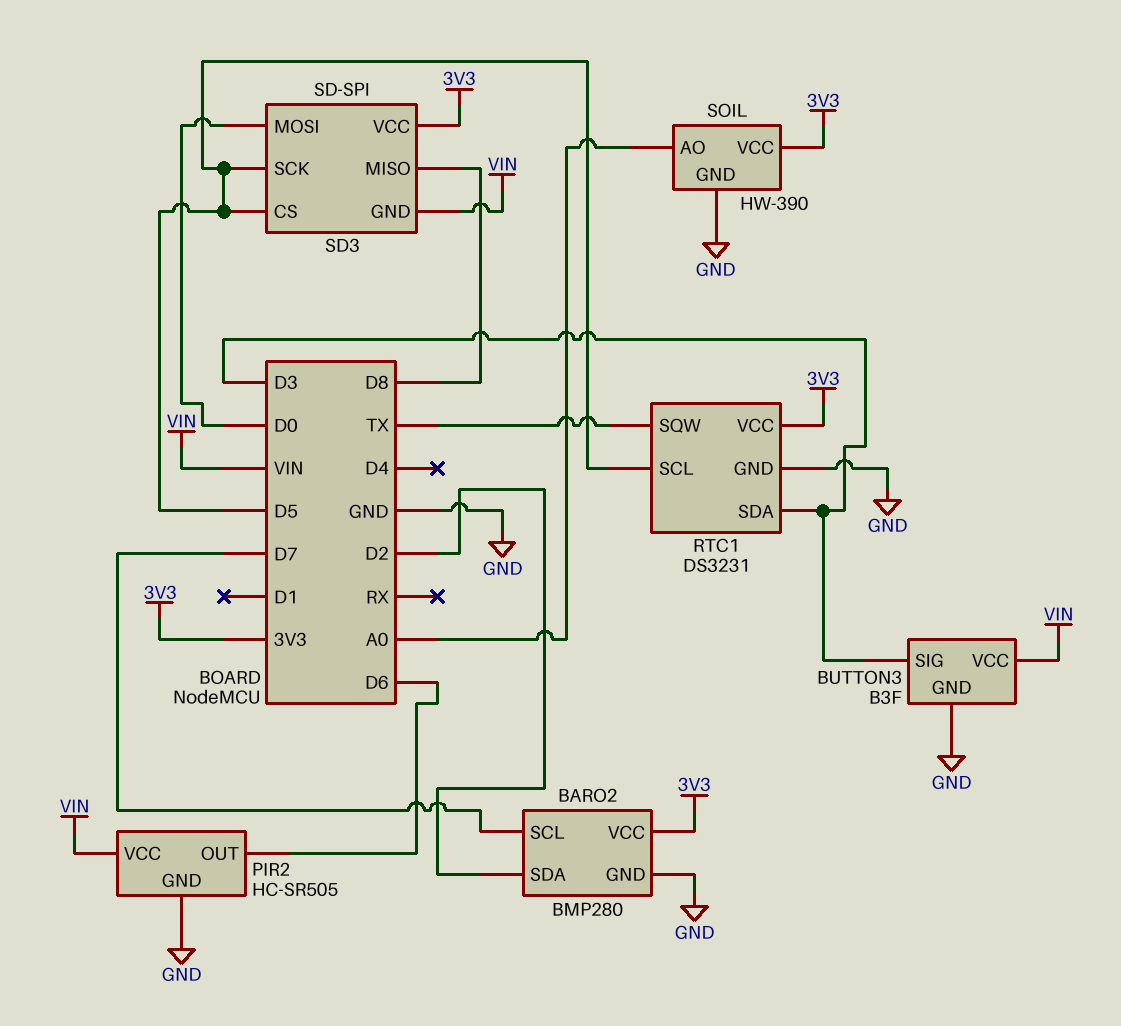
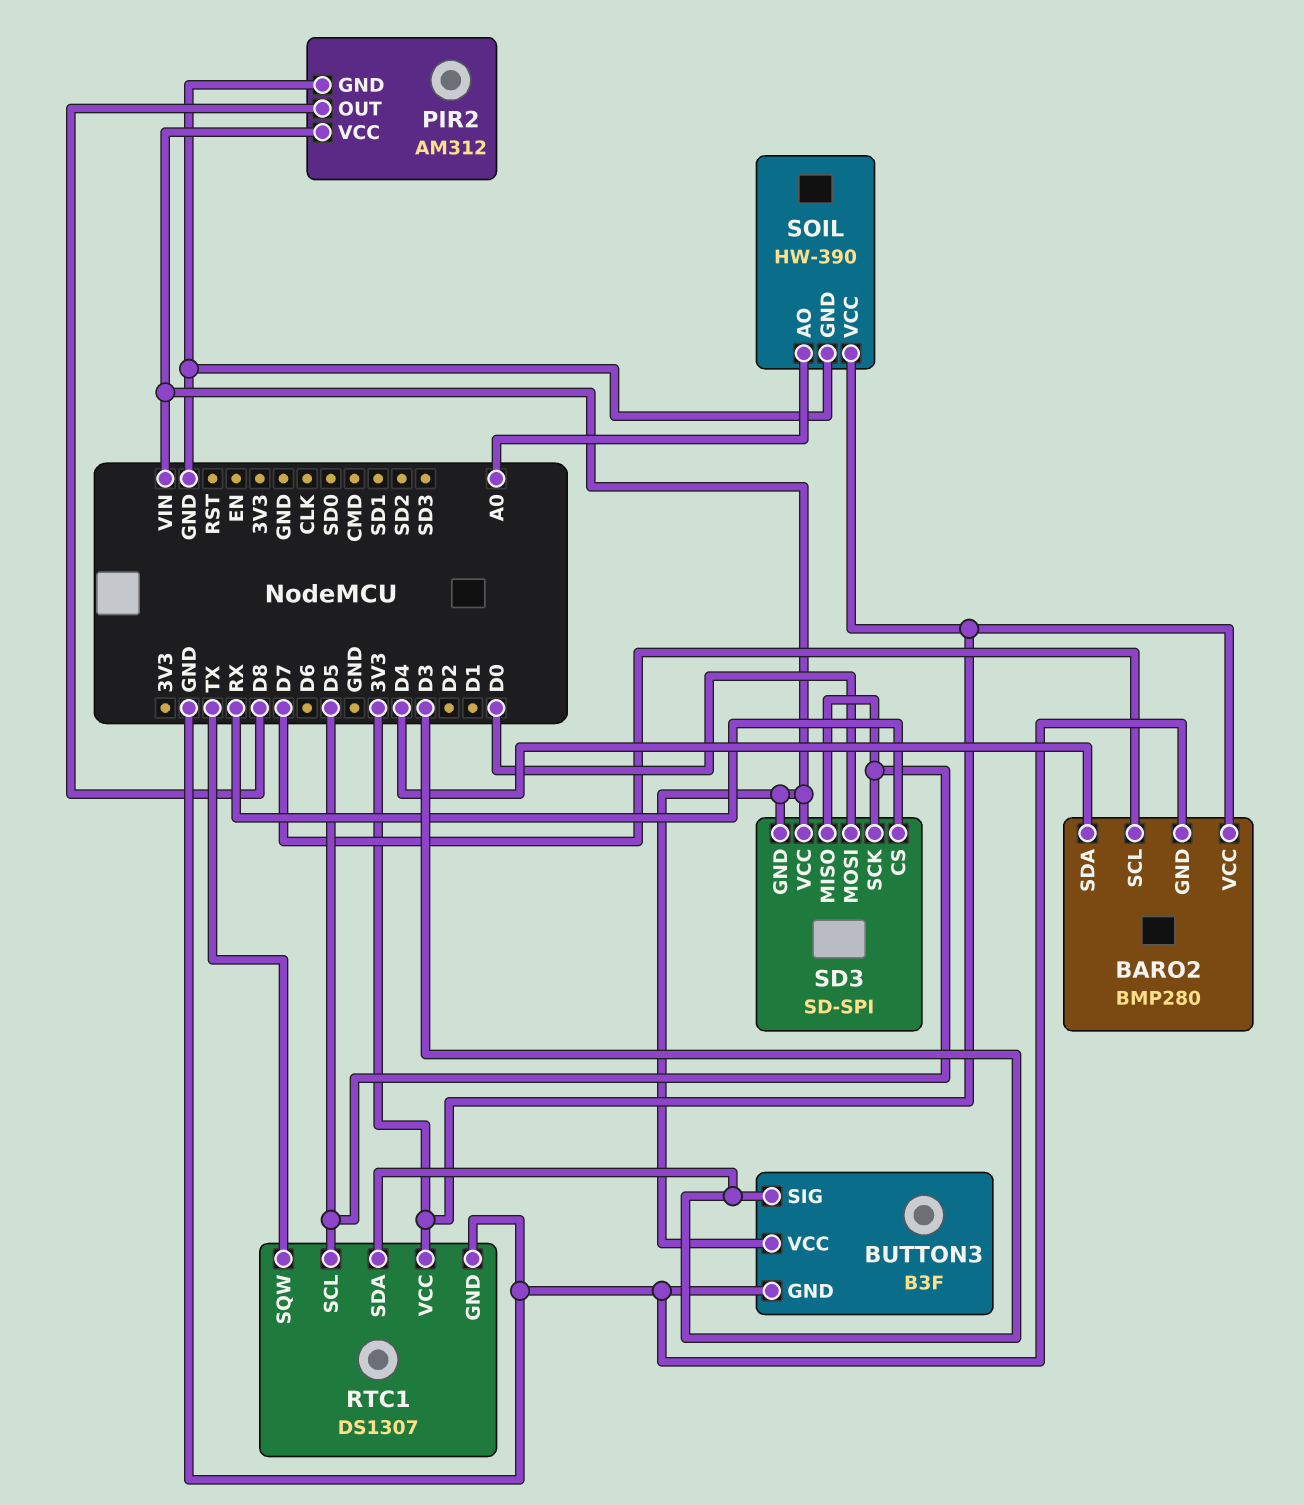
BARO2 pin SDA: D2 -> D4
PIR2: HC-SR505 -> AM312
PIR2 pin OUT: D6 -> D8
RTC1: DS3231 -> DS1307
SD3 pin CS: D5 -> RX
SD3 pin MISO: D8 -> D5
SD3 pin VCC: 3V3 -> VIN

